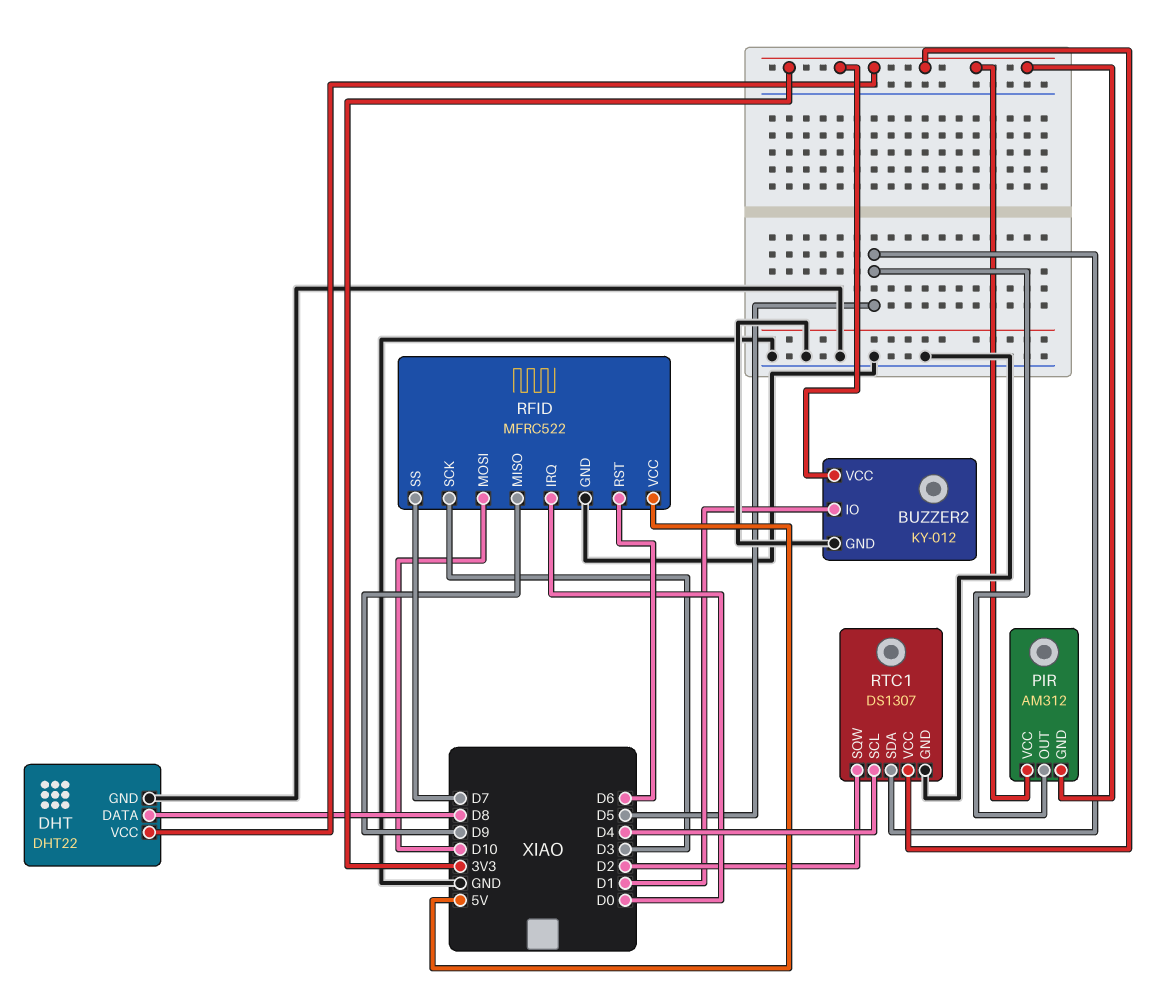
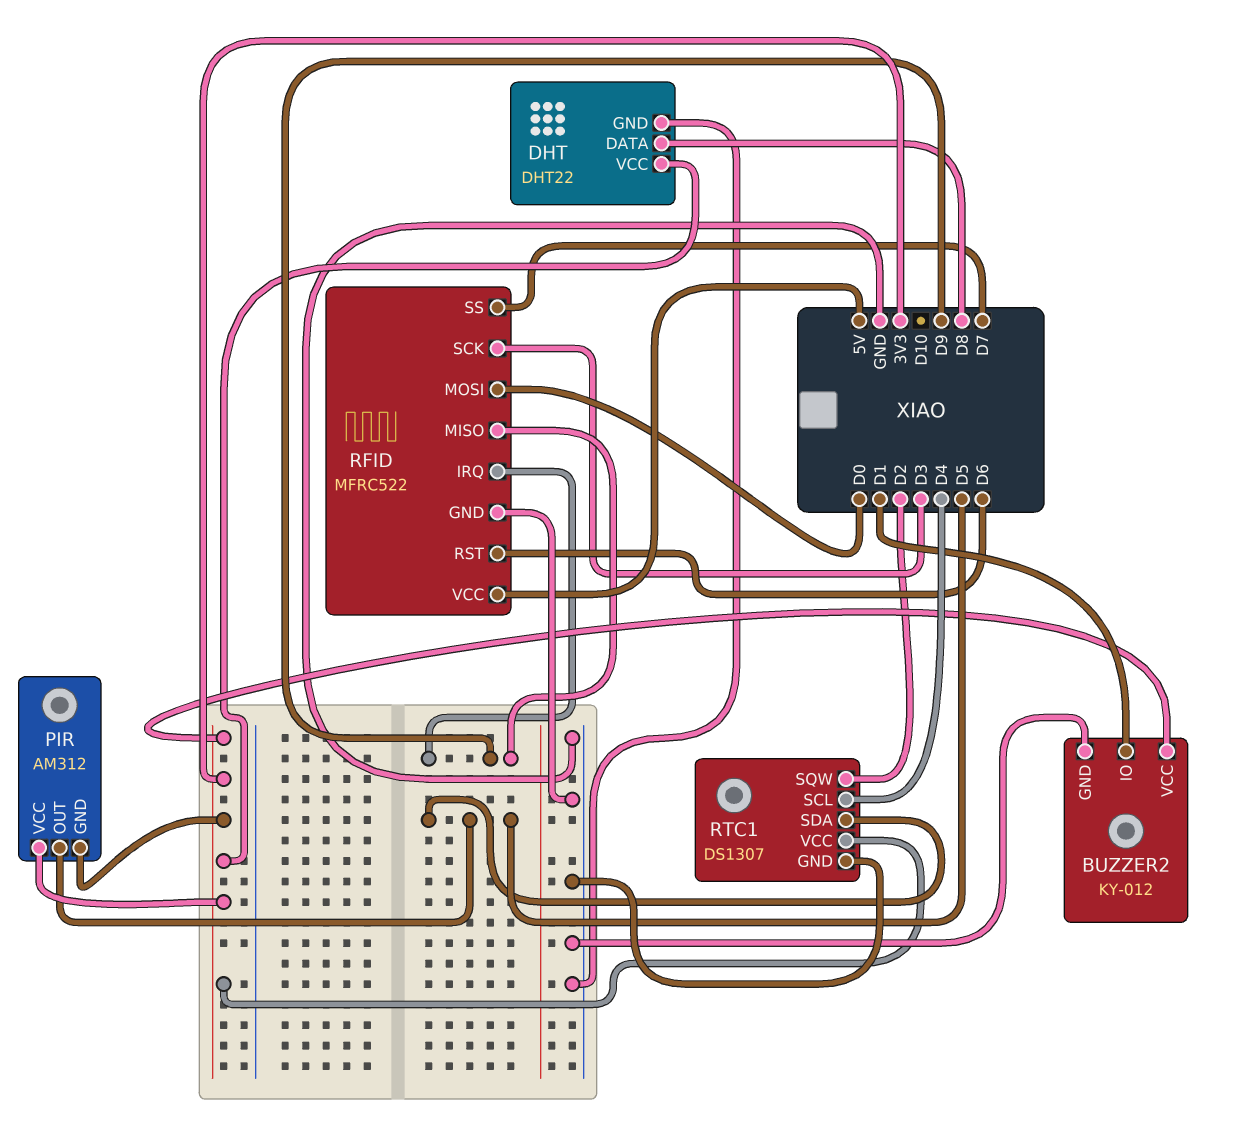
RFID pin IRQ: D0 -> D9
RFID pin MOSI: D10 -> D0

